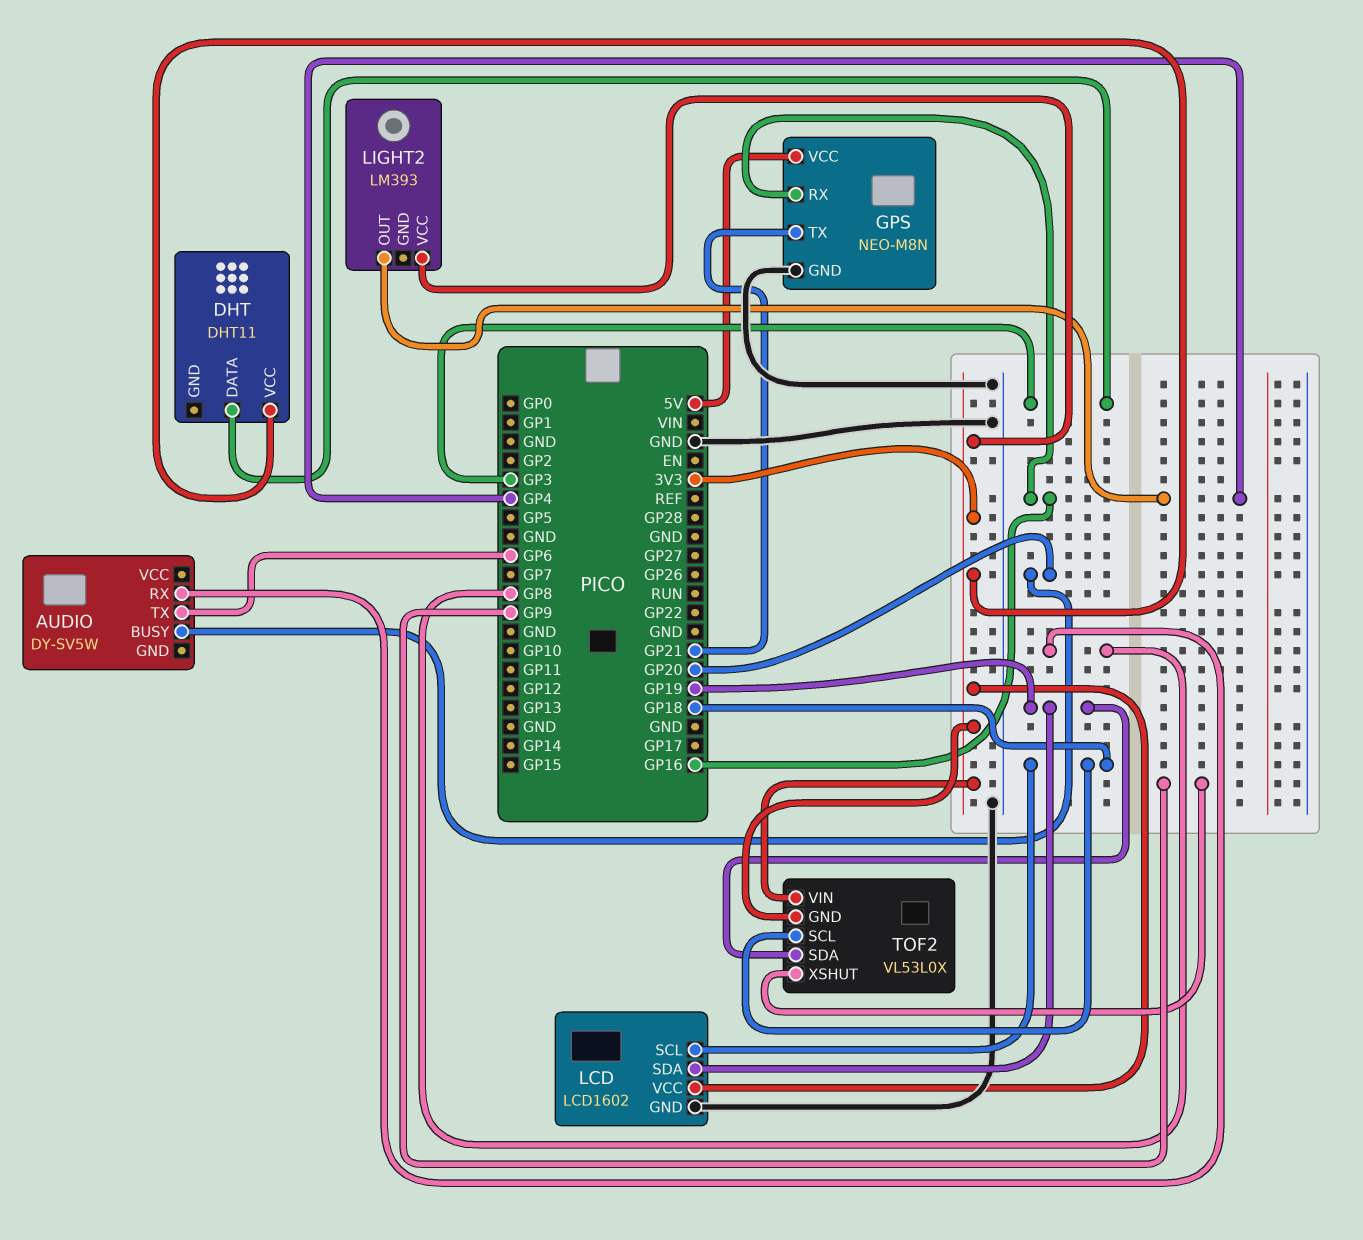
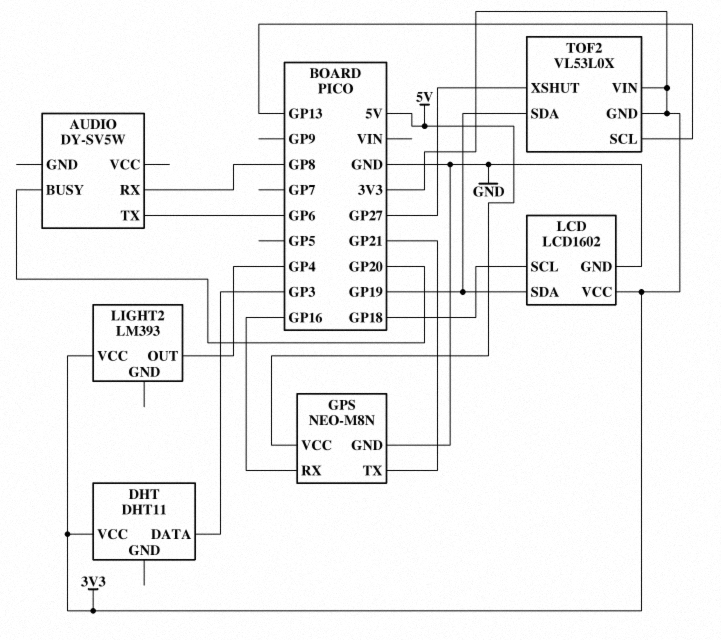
TOF2 pin SCL: GP18 -> GP13
TOF2 pin XSHUT: GP9 -> GP27

